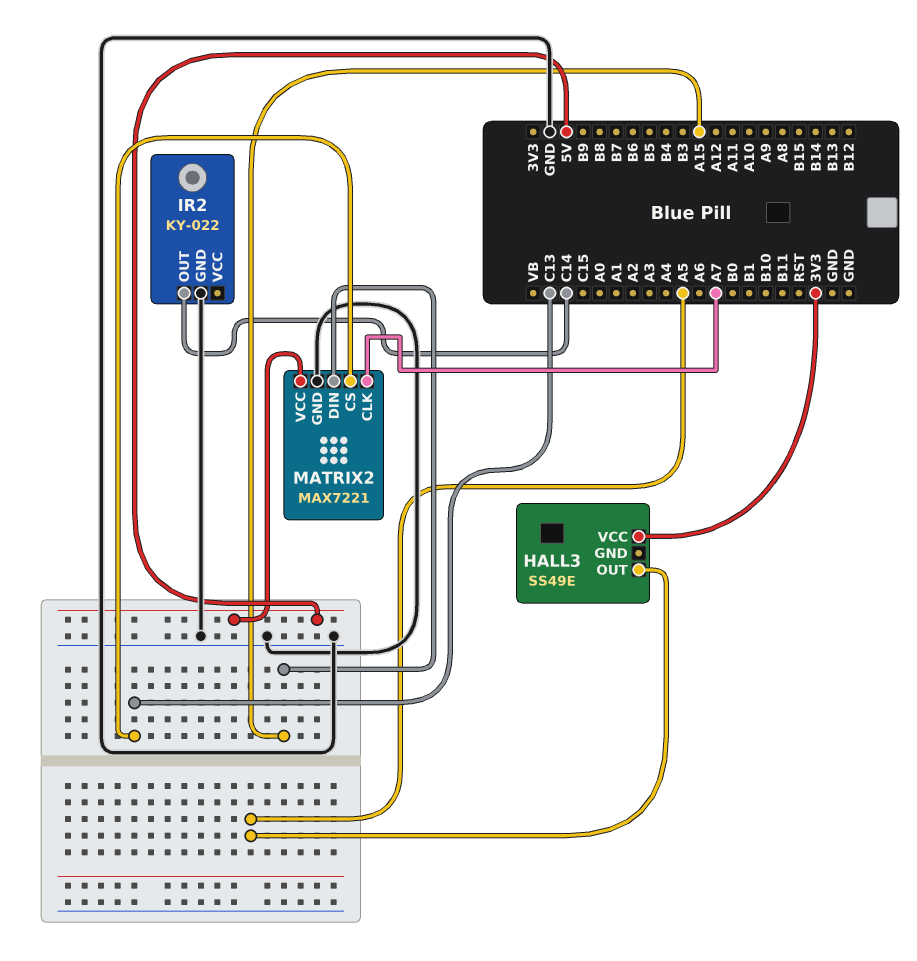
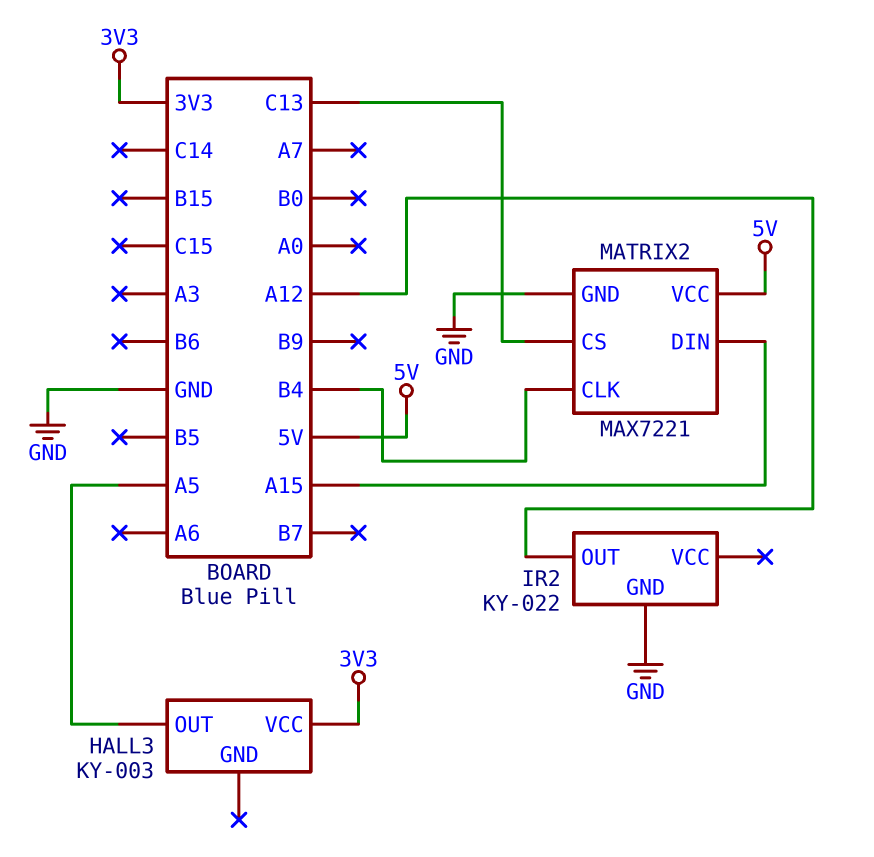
HALL3: SS49E -> KY-003
IR2 pin OUT: C14 -> A12
MATRIX2 pin CLK: A7 -> B4

